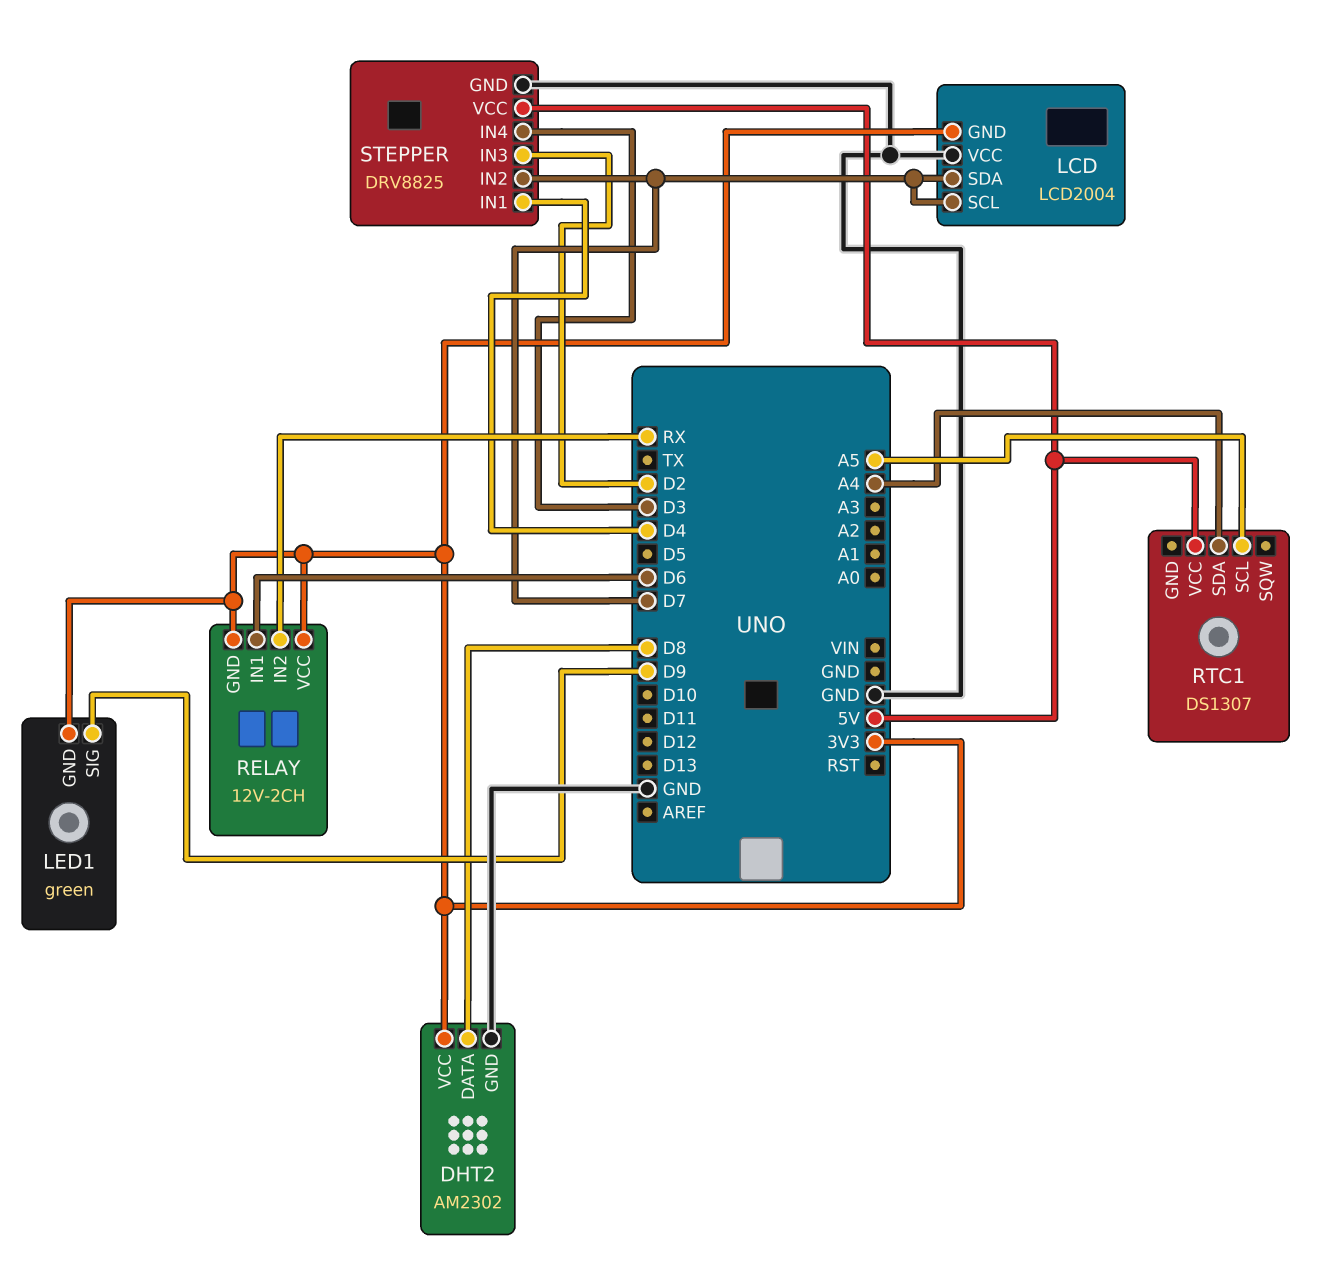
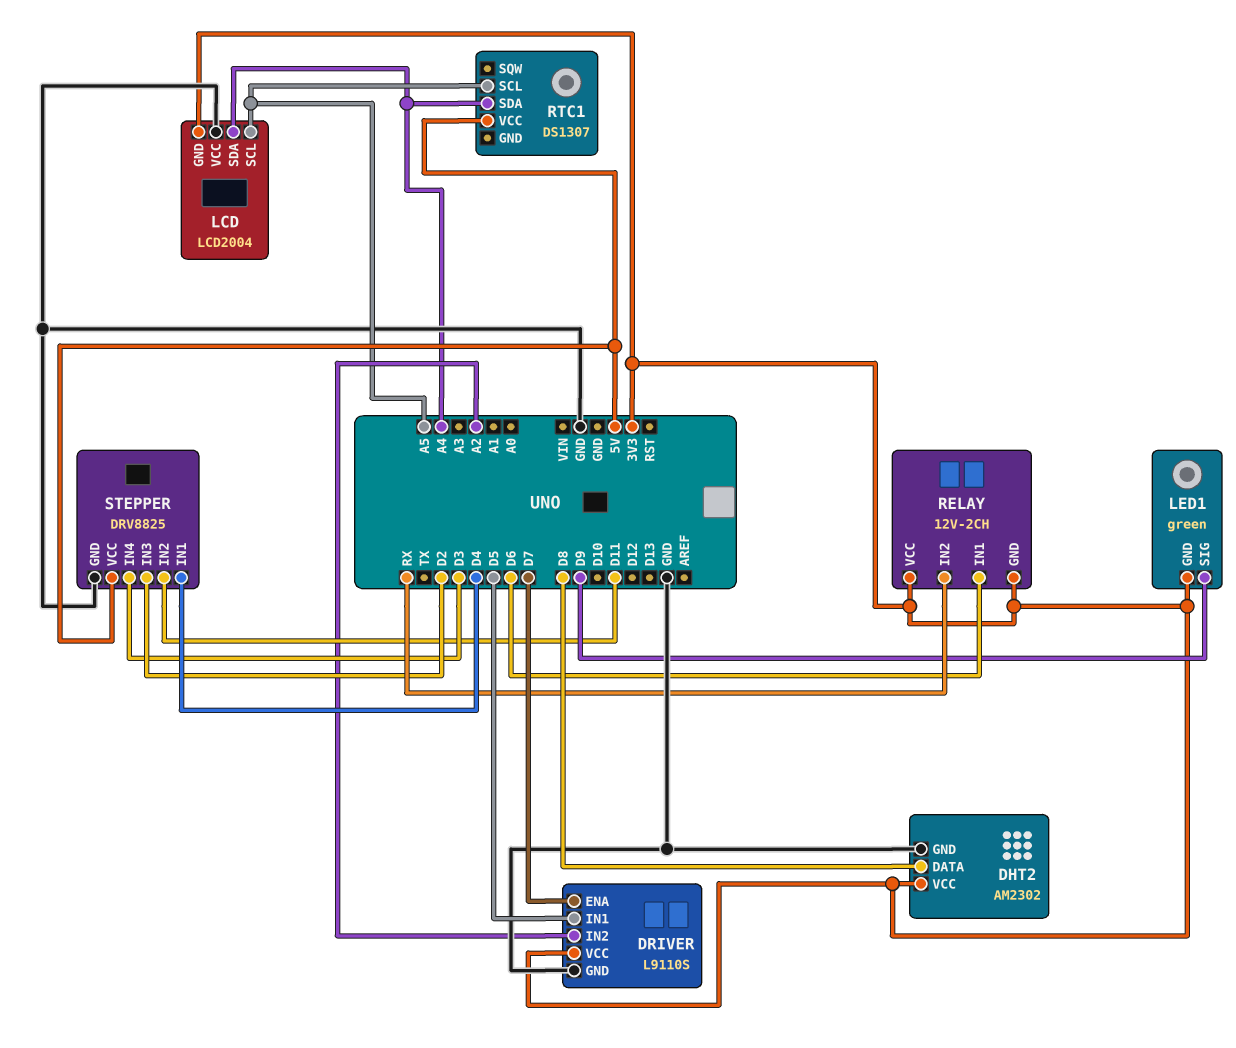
DRIVER: none -> L9110S
DRIVER pin ENA: none -> D7
DRIVER pin GND: none -> GND
DRIVER pin IN1: none -> D5
DRIVER pin IN2: none -> A2
DRIVER pin VCC: none -> 3V3
LCD pin SCL: D7 -> A5
LCD pin SDA: D7 -> A4
STEPPER pin IN2: D7 -> D11

